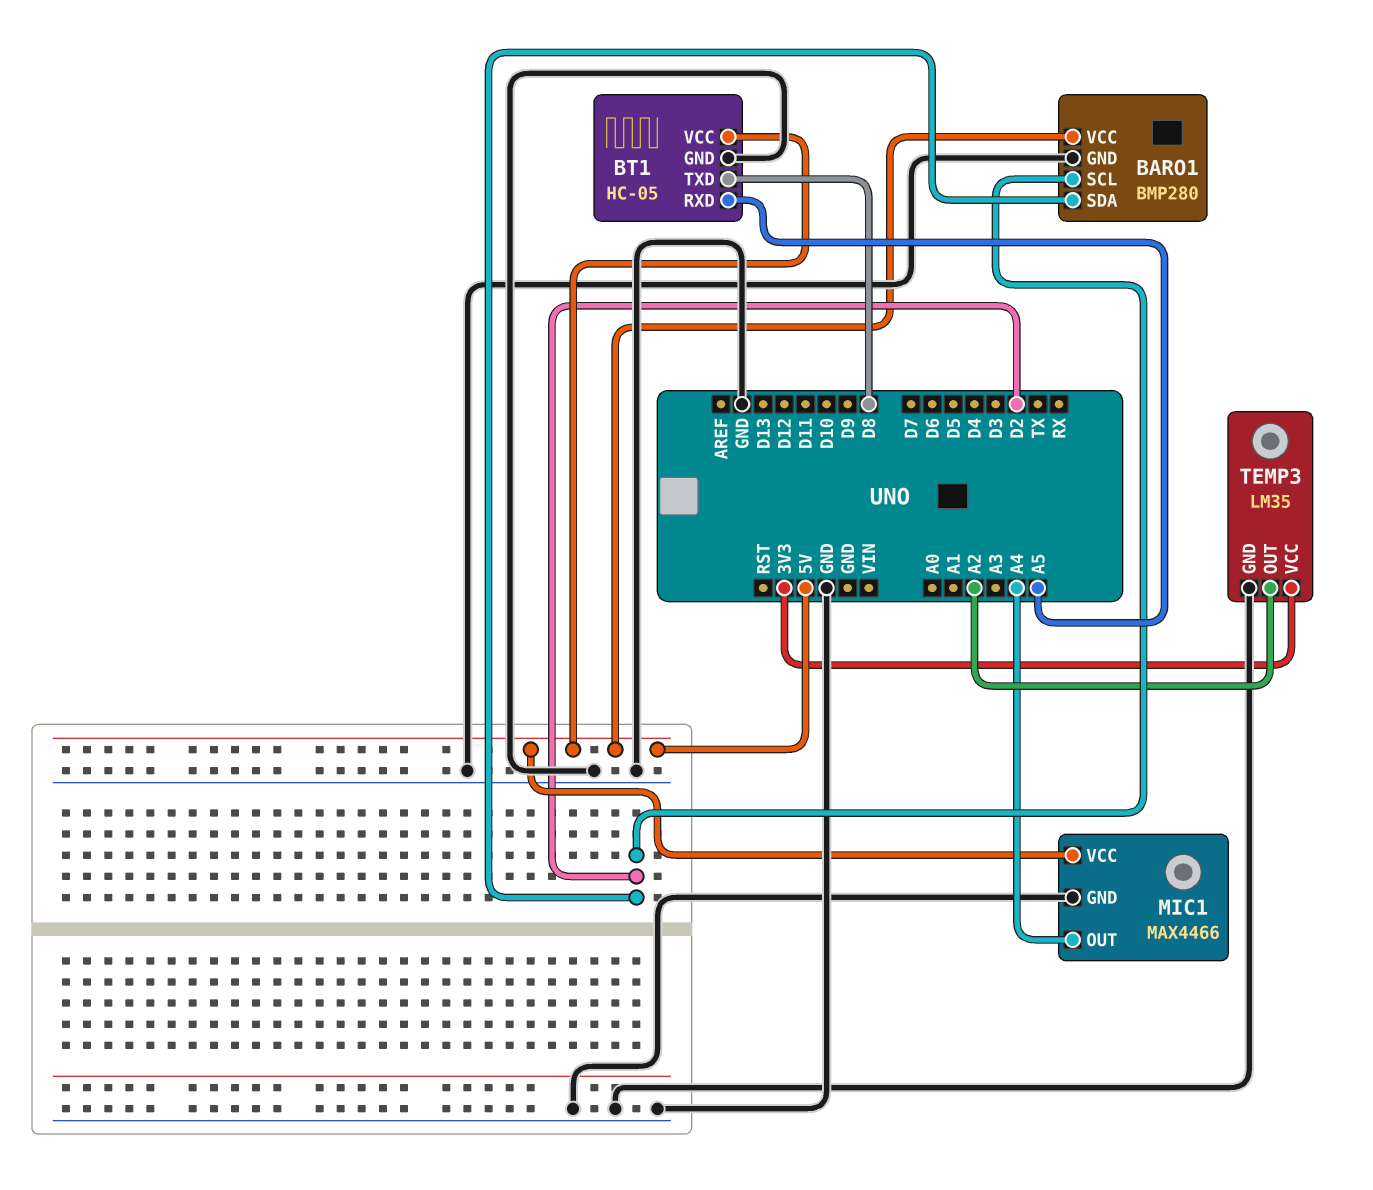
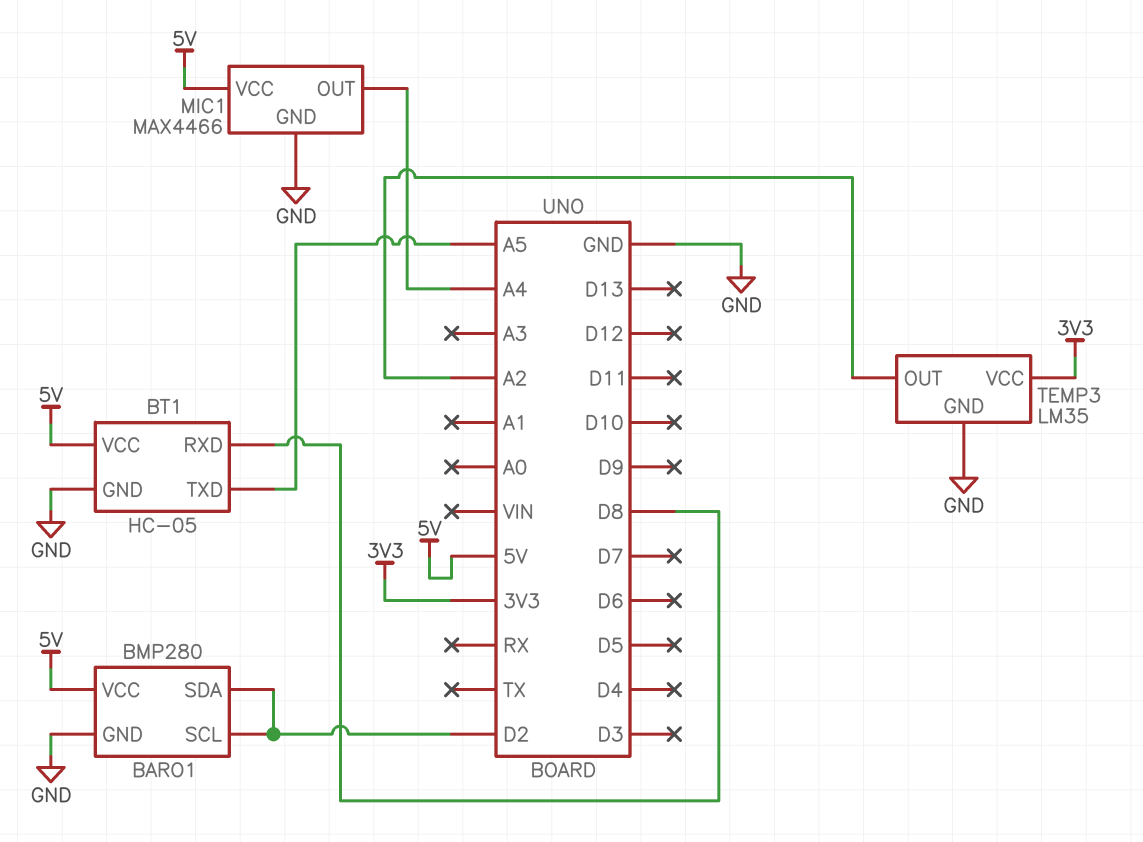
BT1 pin RXD: A5 -> D8
BT1 pin TXD: D8 -> A5

